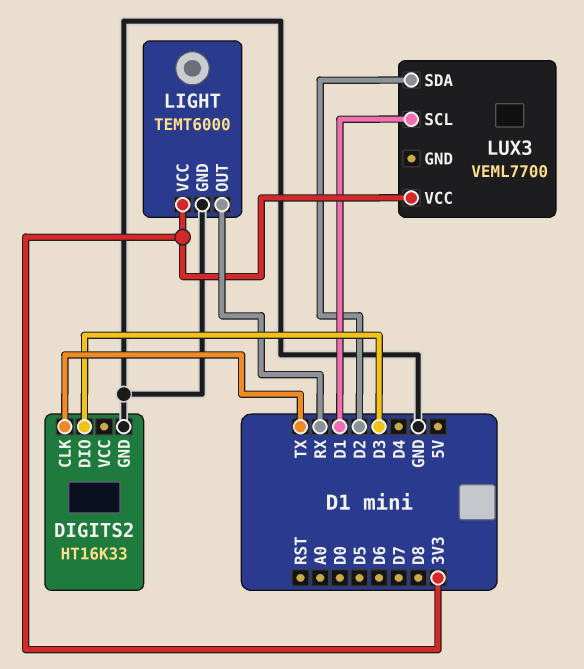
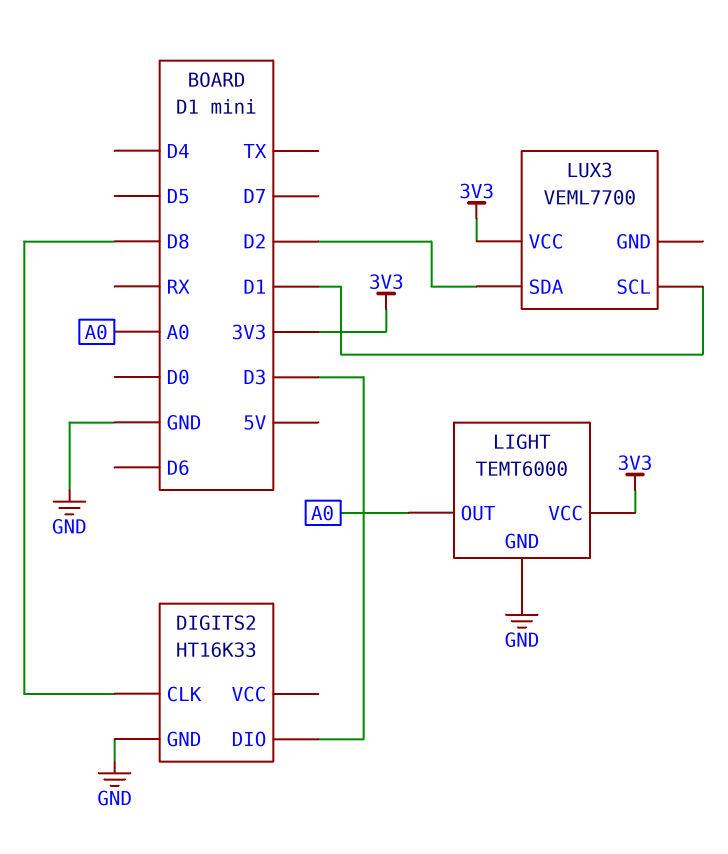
DIGITS2 pin CLK: TX -> D8
LIGHT pin OUT: RX -> A0

